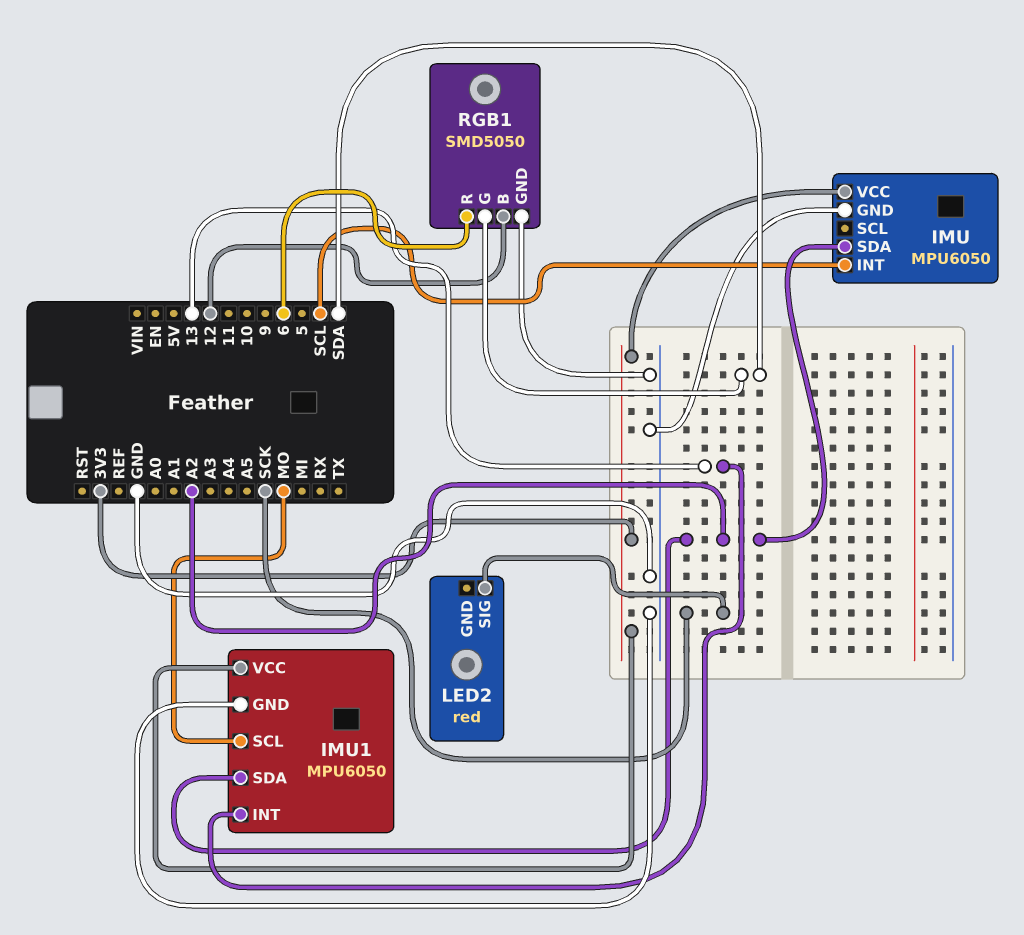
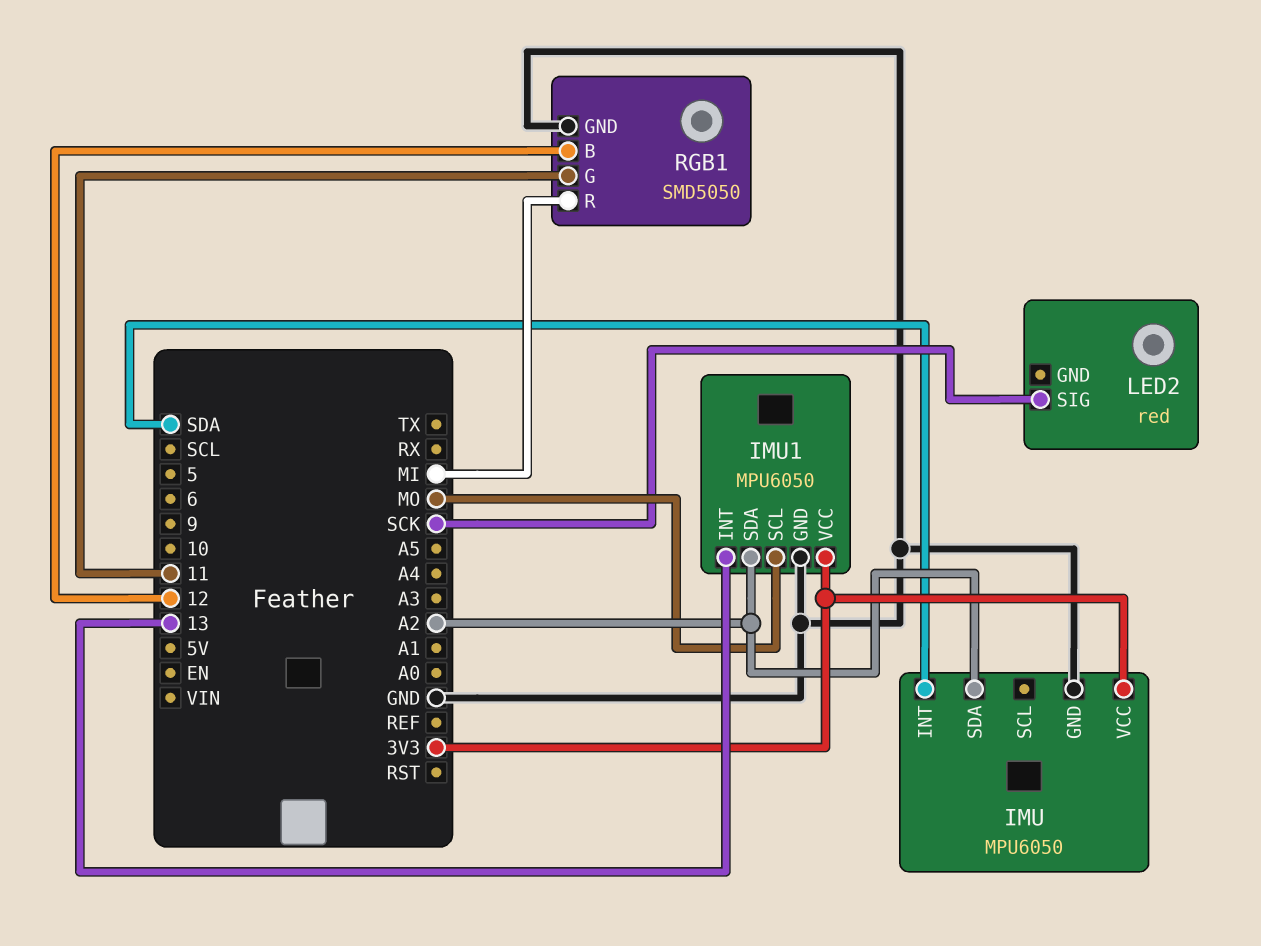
IMU pin INT: SCL -> SDA
RGB1 pin G: SDA -> 11
RGB1 pin R: 6 -> MI

